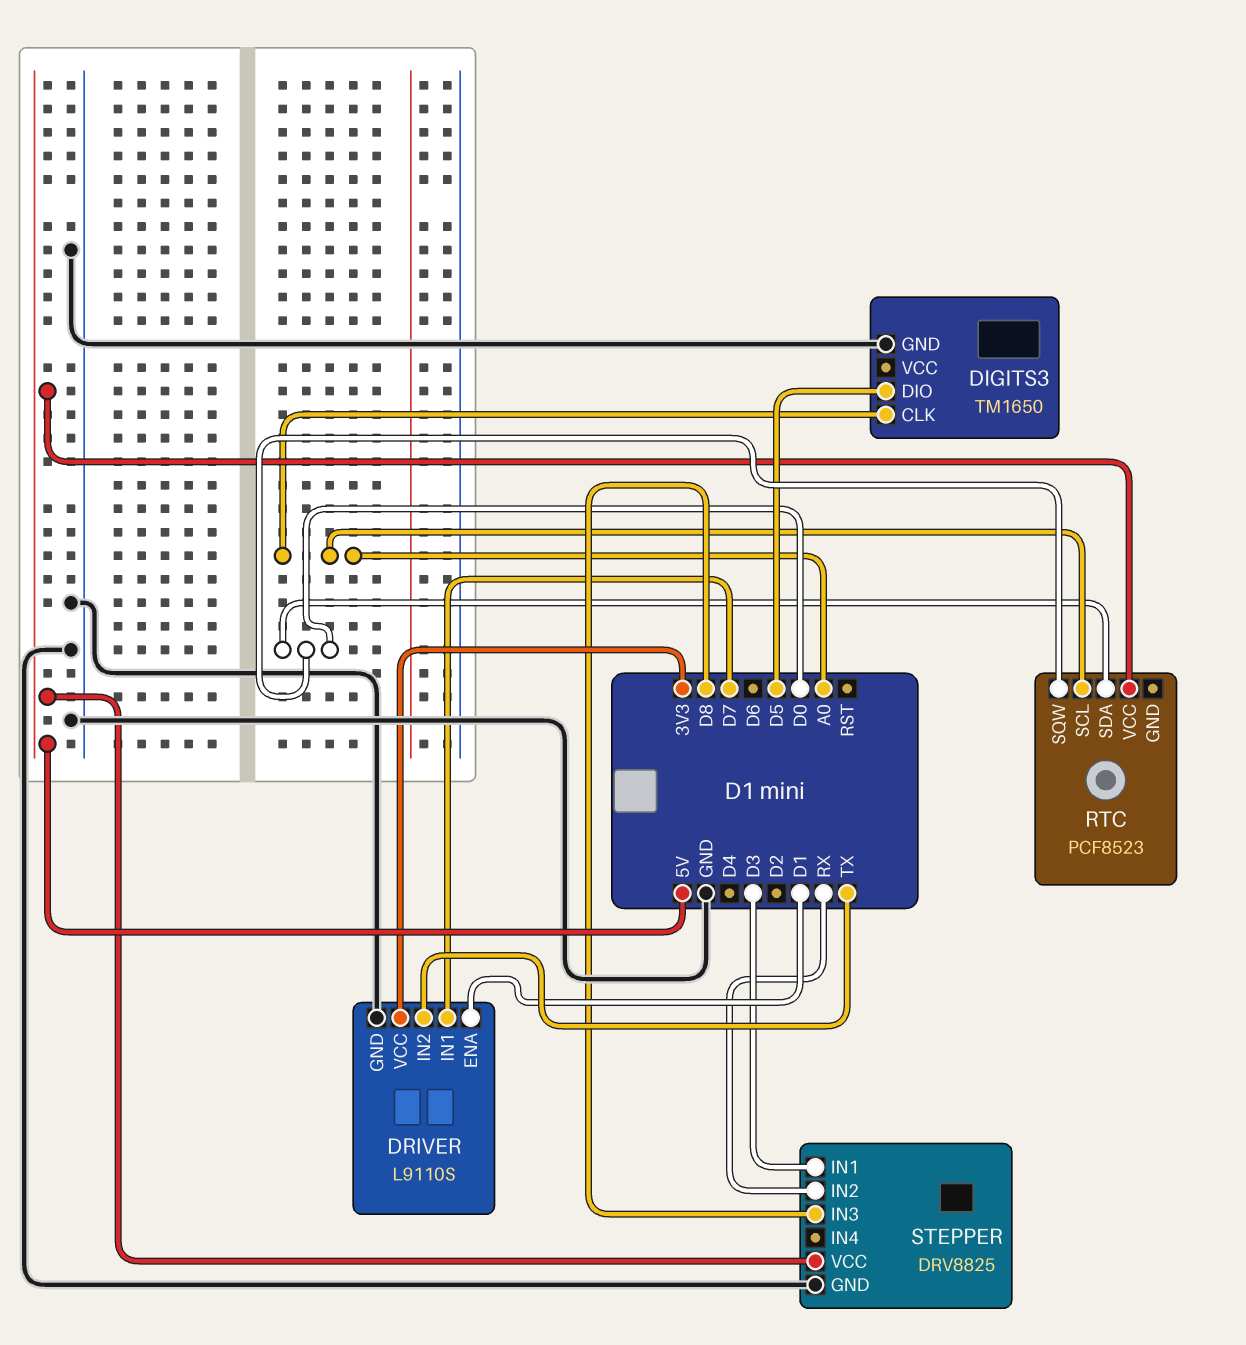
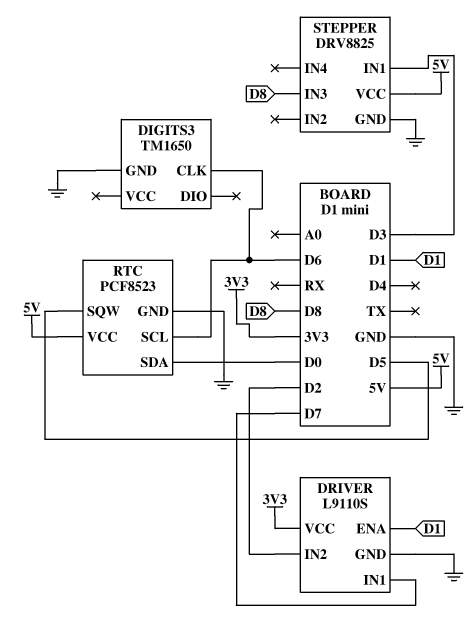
DIGITS3 pin CLK: A0 -> D6
DIGITS3 pin DIO: D5 -> none
DRIVER pin IN2: TX -> D2
RTC pin GND: none -> GND
RTC pin SCL: A0 -> D6
RTC pin SQW: D0 -> D5
STEPPER pin IN2: RX -> none

